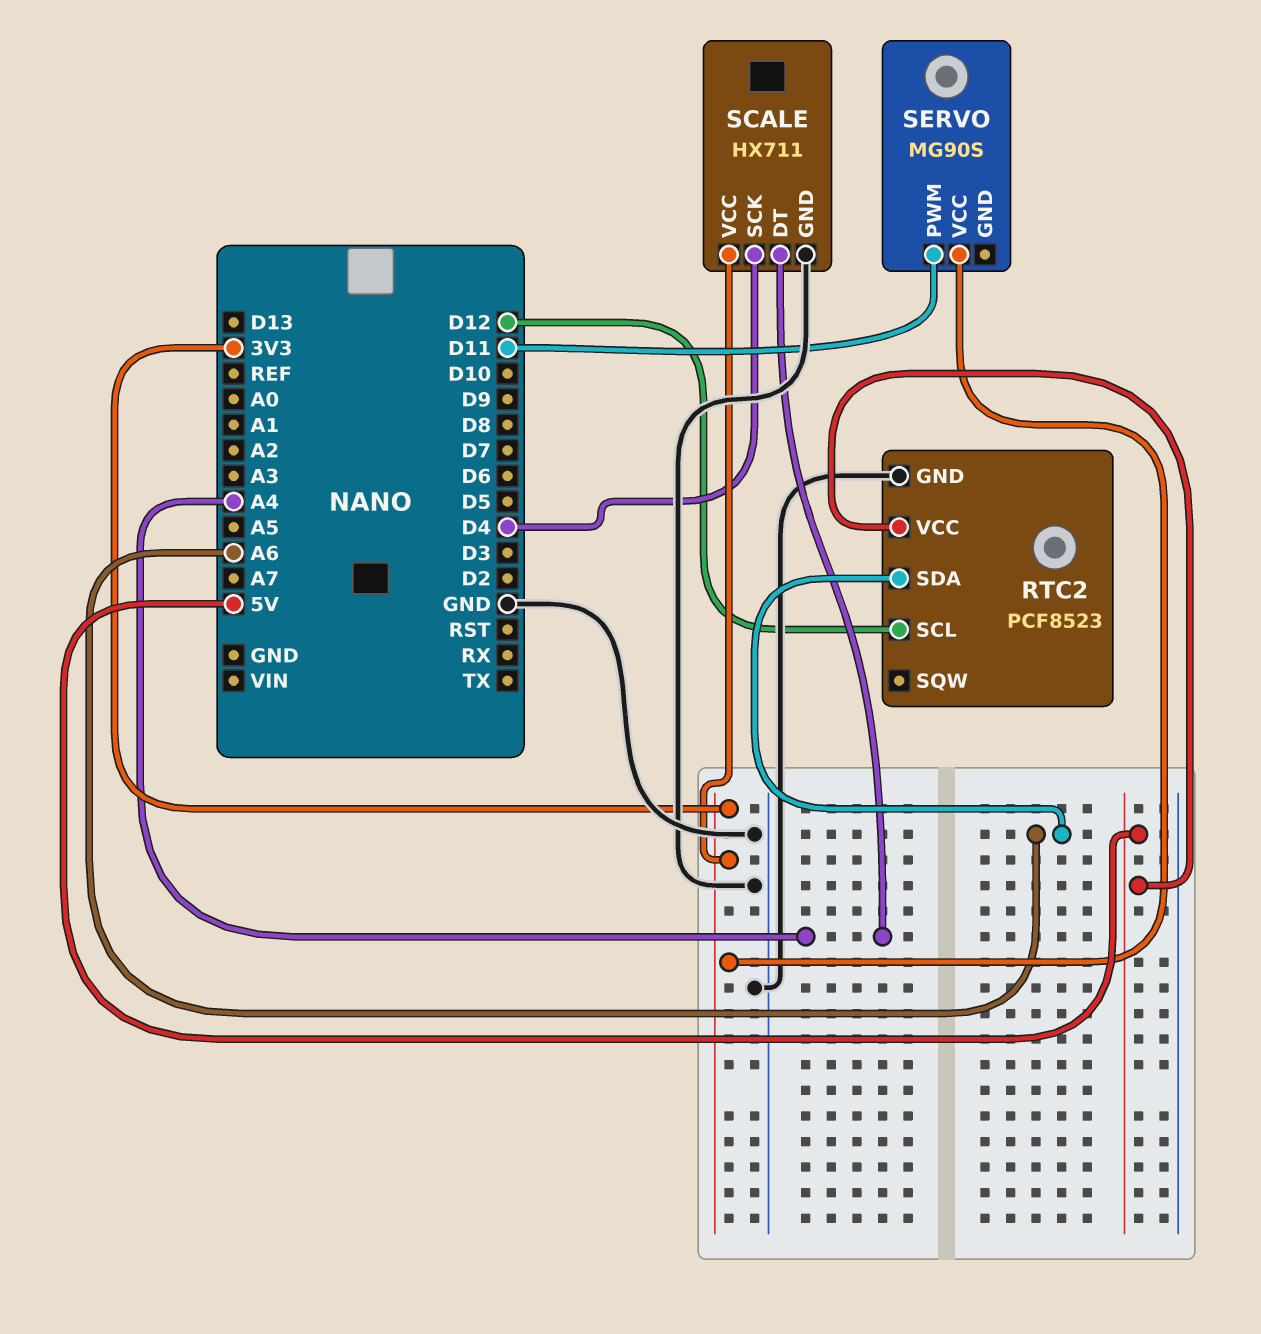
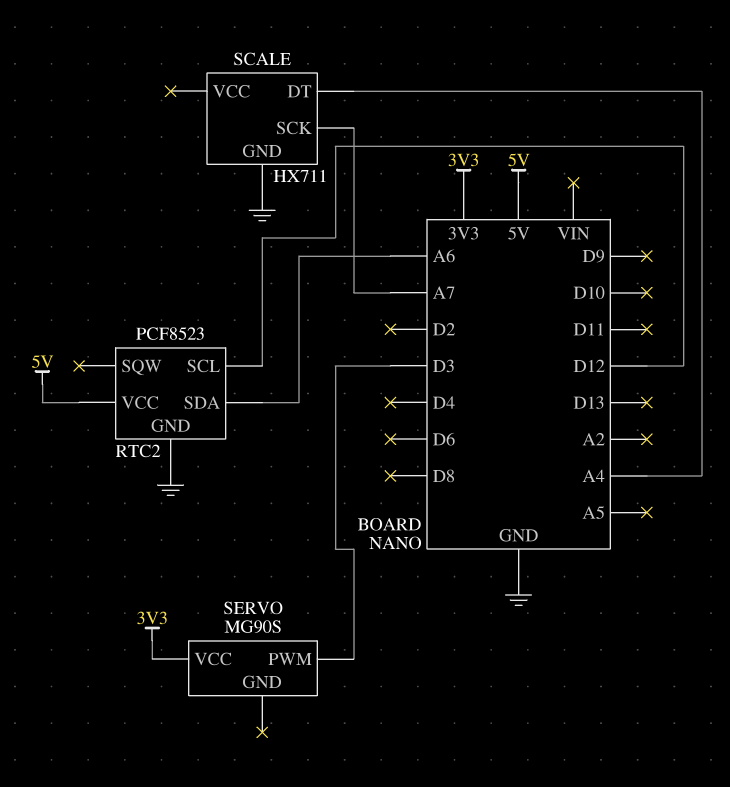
SCALE pin SCK: D4 -> A7
SCALE pin VCC: 3V3 -> none
SERVO pin PWM: D11 -> D3

